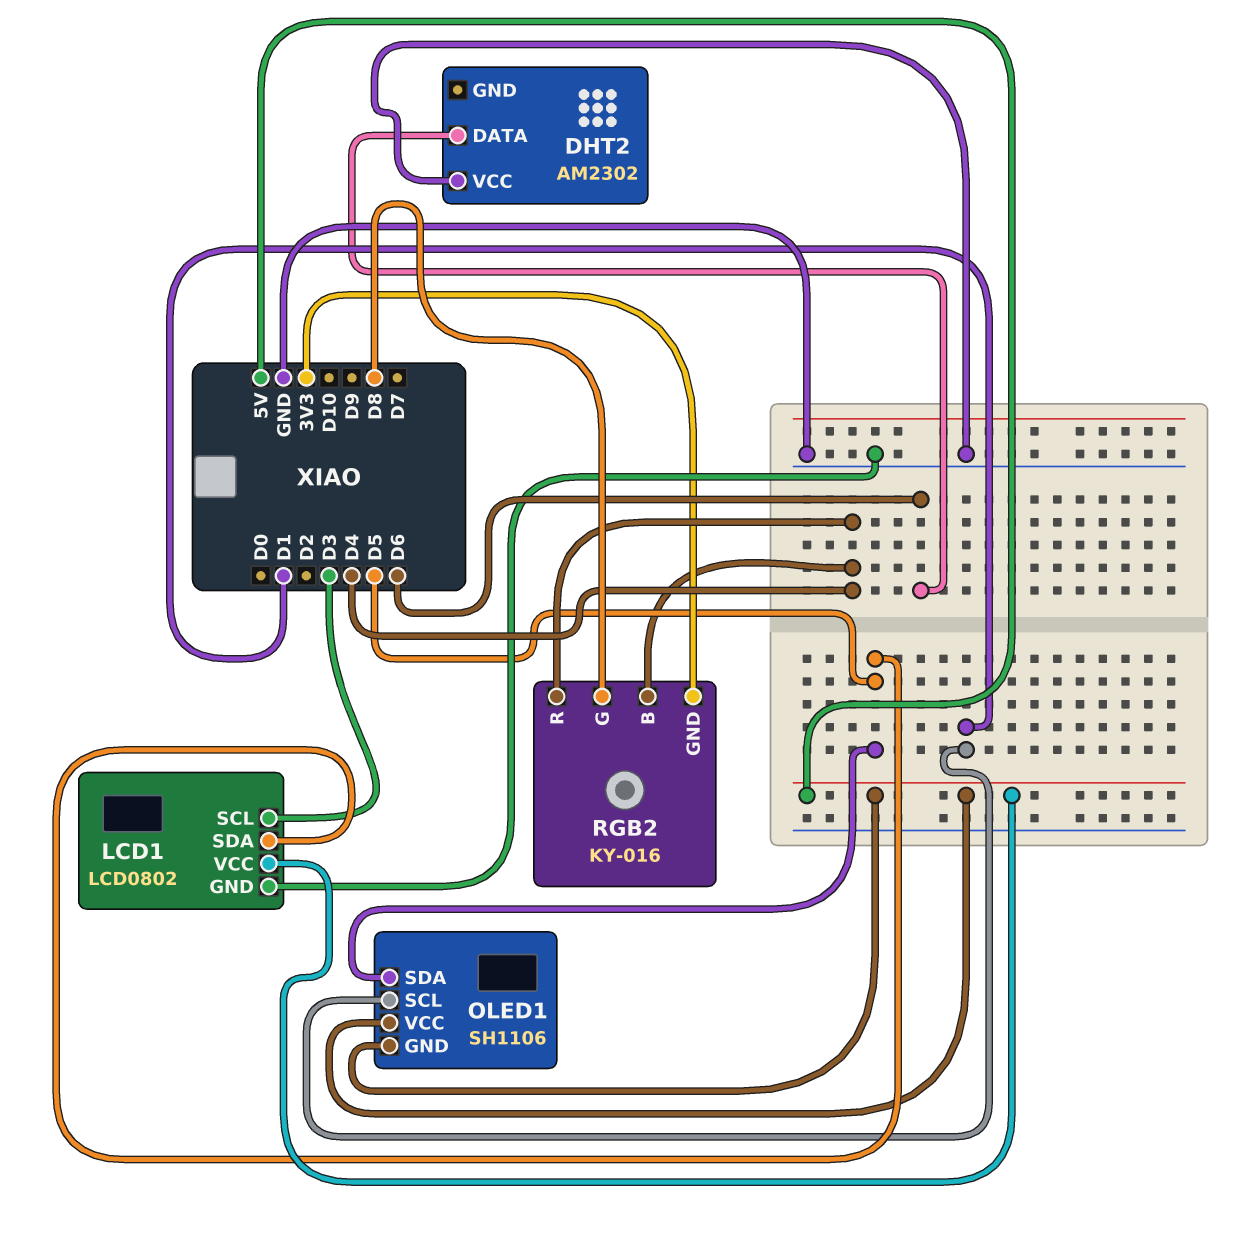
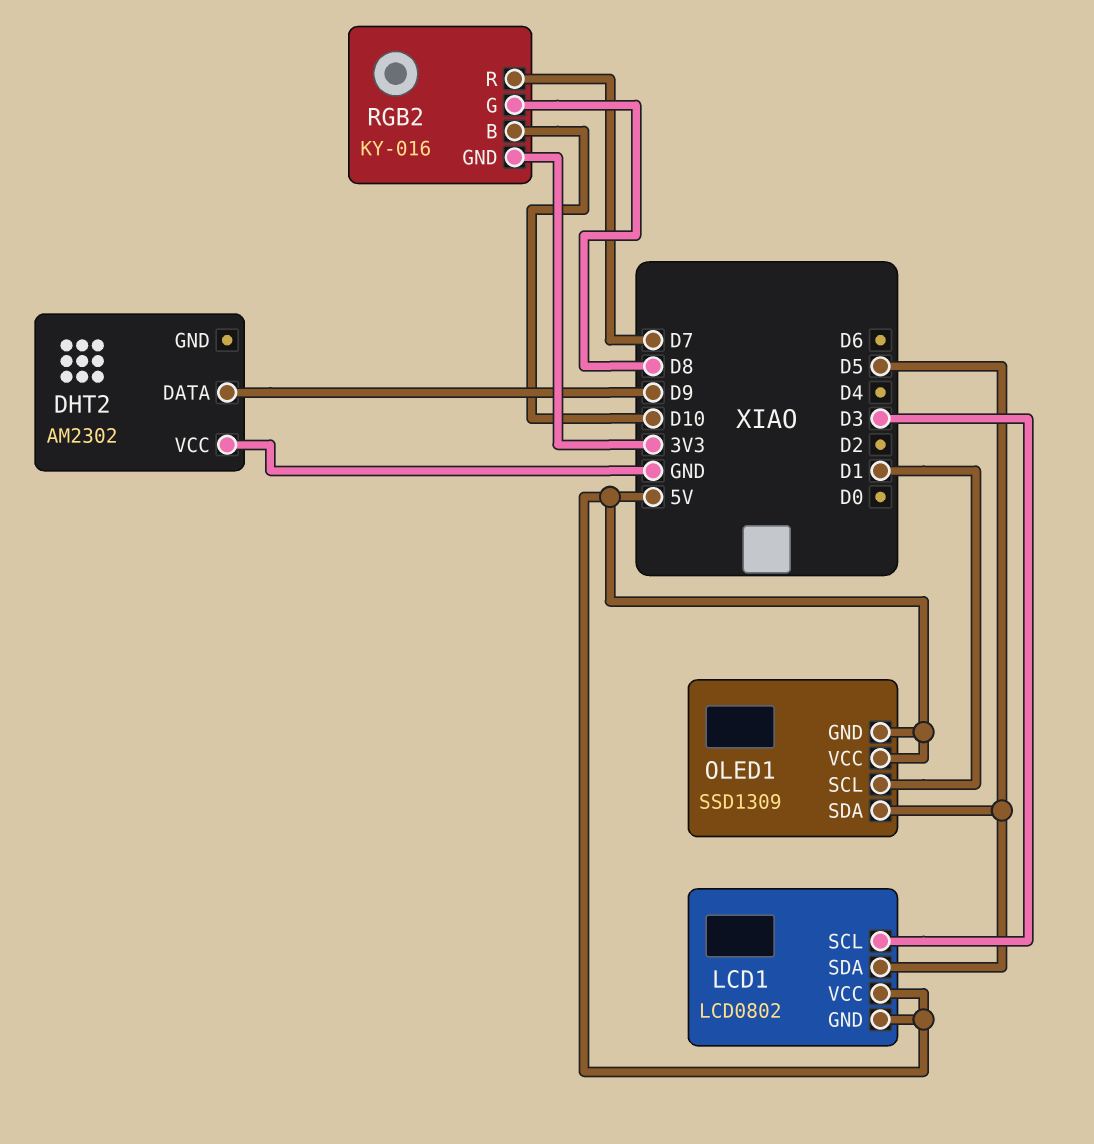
DHT2 pin DATA: D6 -> D9
LCD1 pin GND: GND -> 5V
OLED1: SH1106 -> SSD1309
RGB2 pin B: D4 -> D10
RGB2 pin R: D4 -> D7

